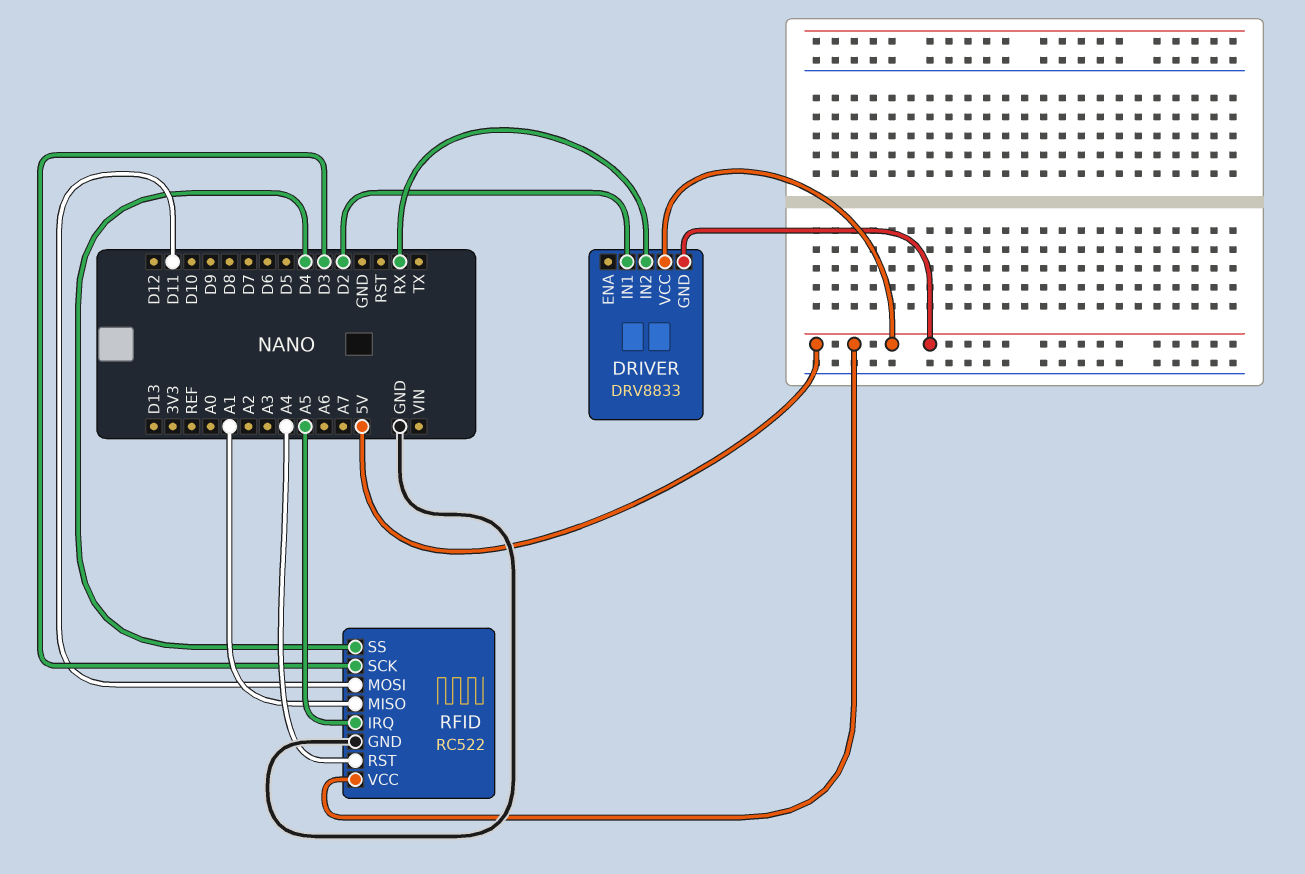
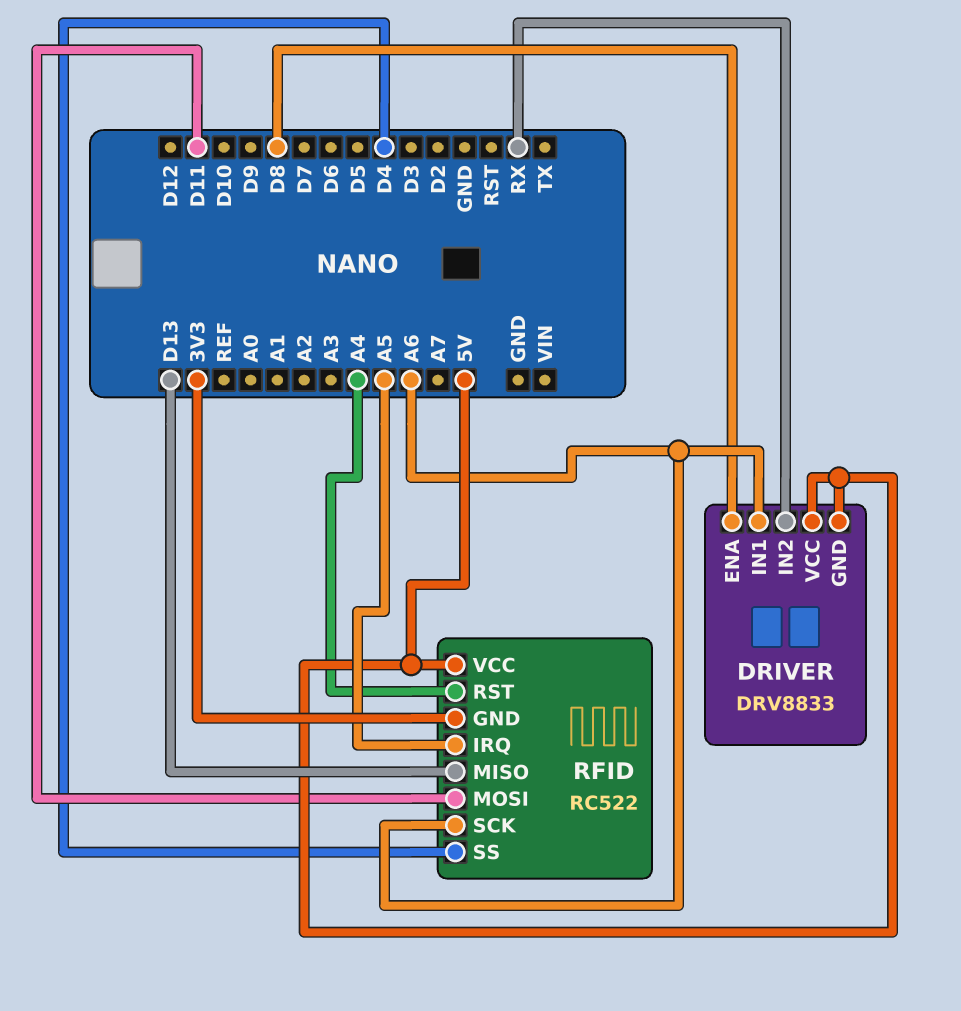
DRIVER pin ENA: none -> D8
DRIVER pin IN1: D2 -> A6
RFID pin GND: GND -> 3V3
RFID pin MISO: A1 -> D13
RFID pin SCK: D3 -> A6

